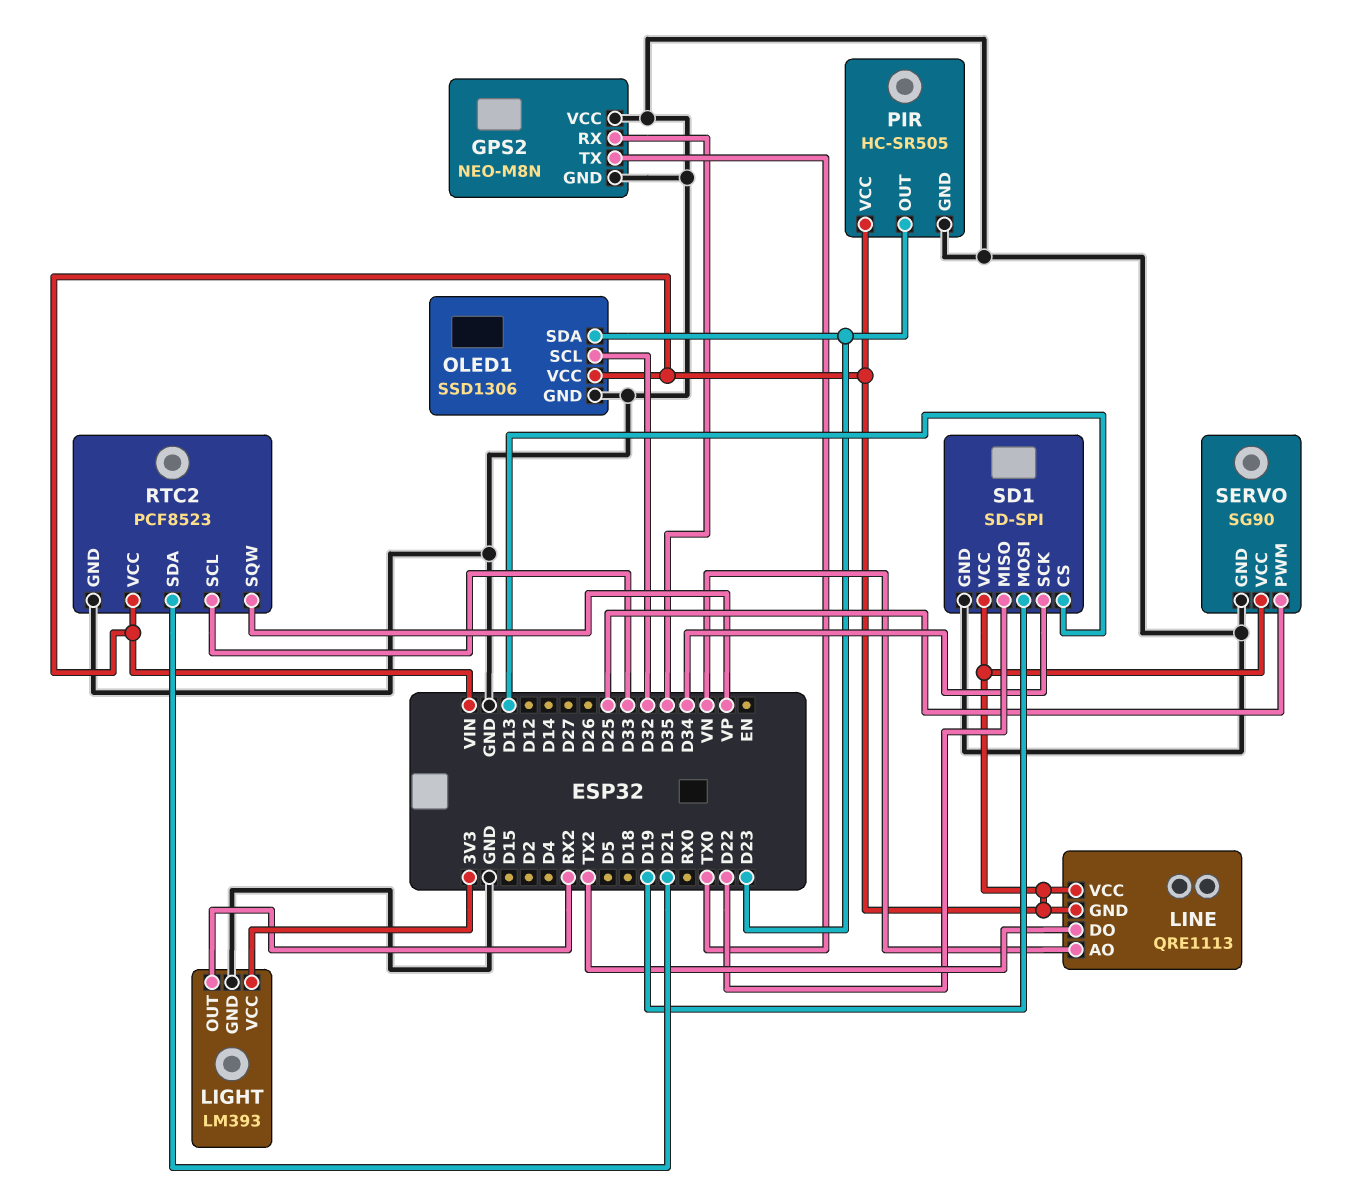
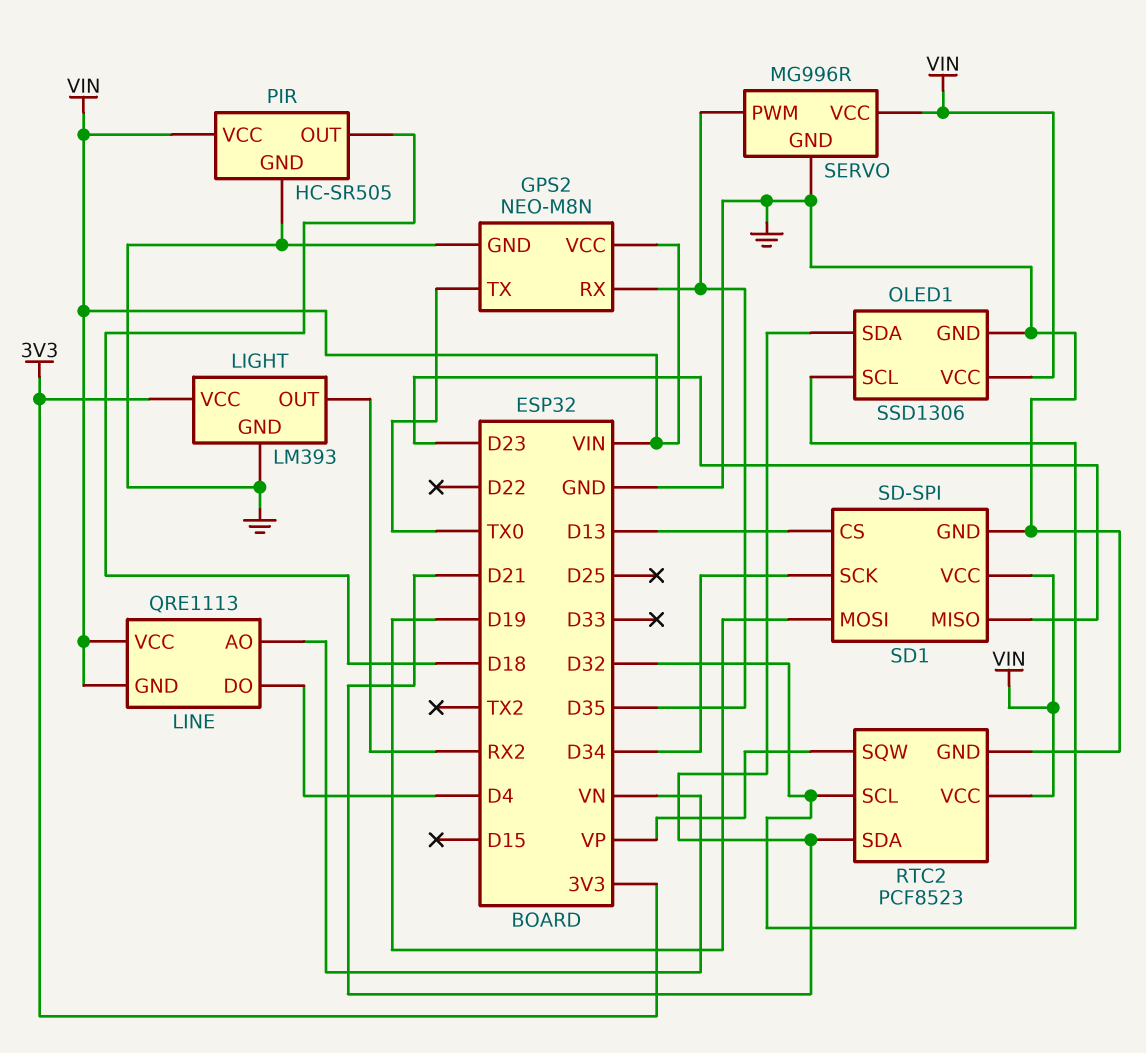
GPS2 pin VCC: GND -> VIN
LINE pin DO: TX2 -> D4
OLED1 pin SDA: D23 -> D21
PIR pin OUT: D23 -> D18
RTC2 pin SCL: D33 -> D32
SD1 pin MISO: D22 -> D23
SERVO: SG90 -> MG996R
SERVO pin PWM: D25 -> D35

